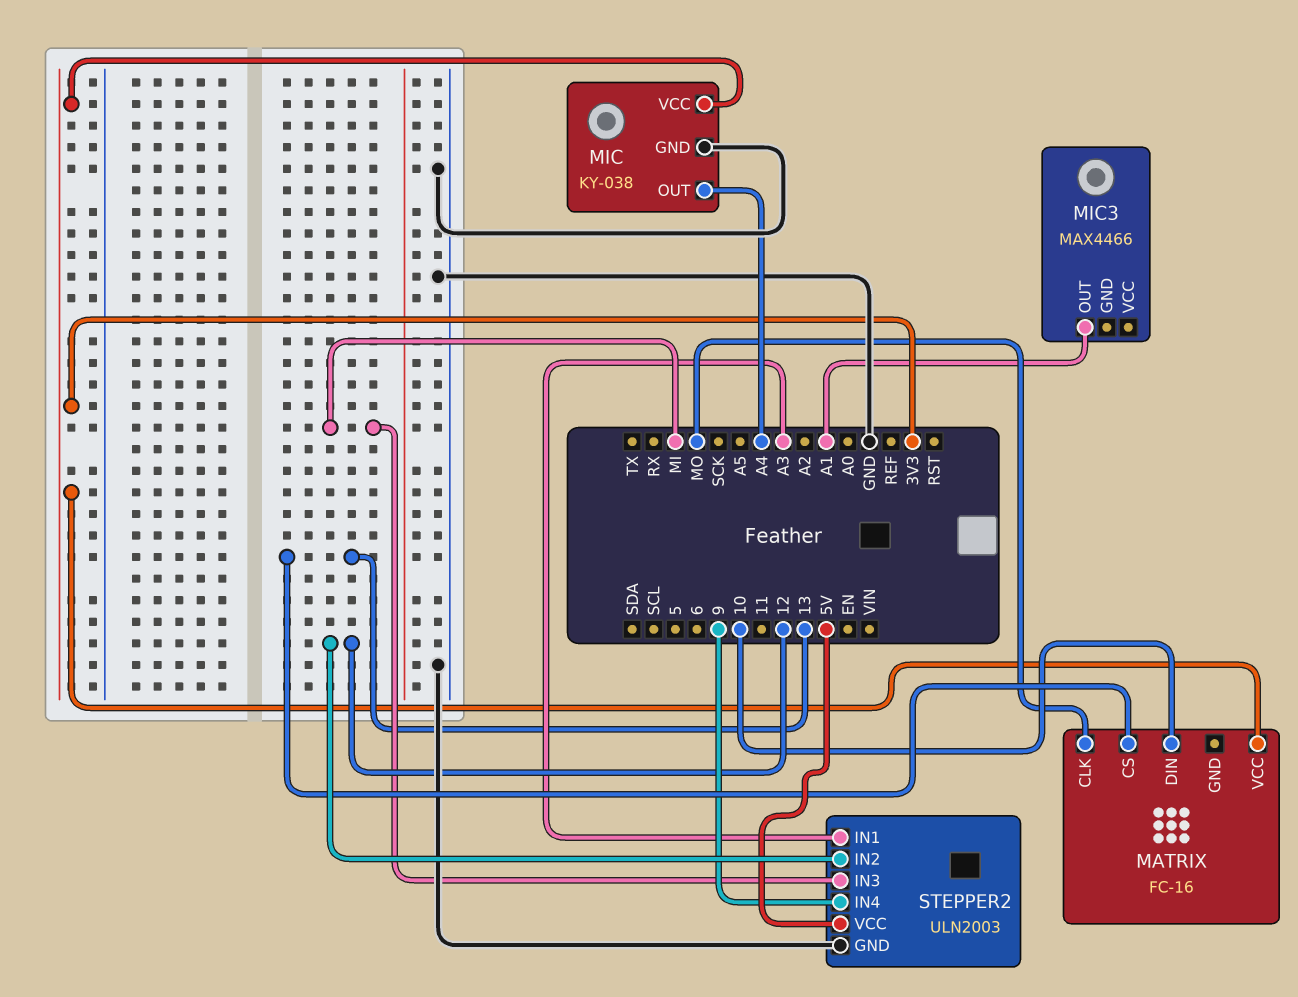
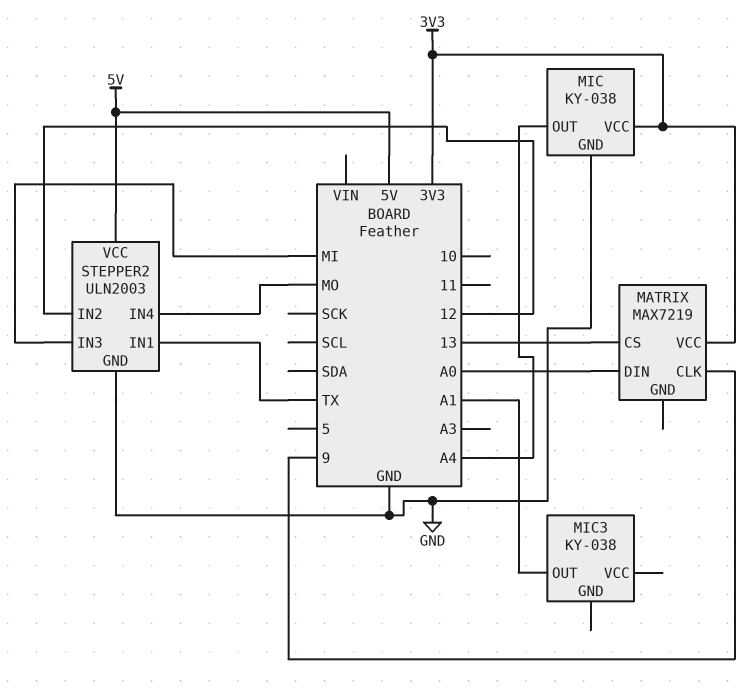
MATRIX: FC-16 -> MAX7219
MATRIX pin CLK: MO -> 9
MATRIX pin DIN: 10 -> A0
MIC3: MAX4466 -> KY-038
STEPPER2 pin IN1: A3 -> TX
STEPPER2 pin IN4: 9 -> MO

